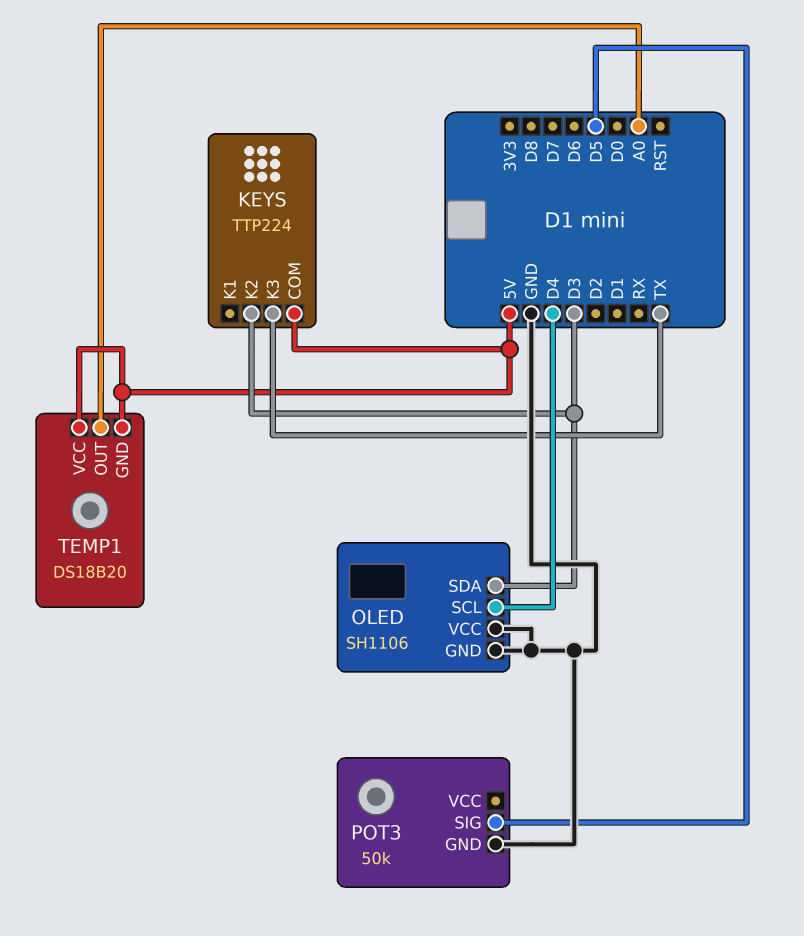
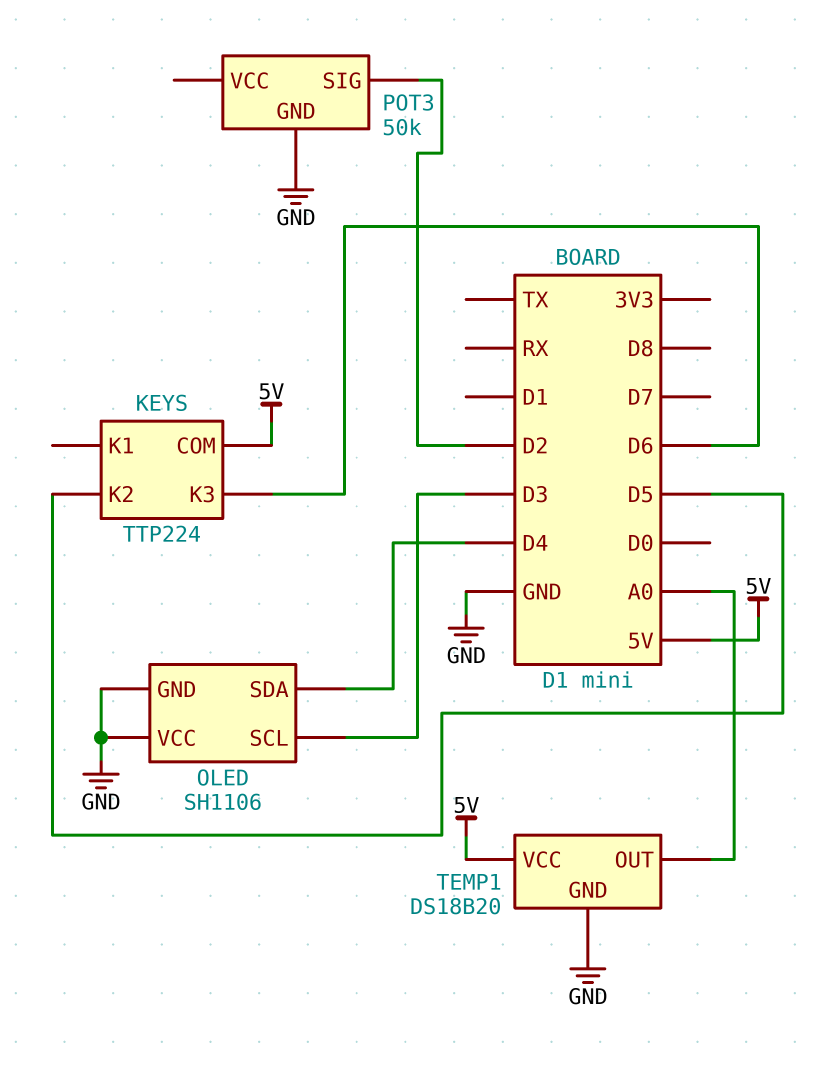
KEYS pin K2: D3 -> D5
KEYS pin K3: TX -> D6
OLED pin SCL: D4 -> D3
OLED pin SDA: D3 -> D4
POT3 pin SIG: D5 -> D2
TEMP1 pin GND: 5V -> GND

